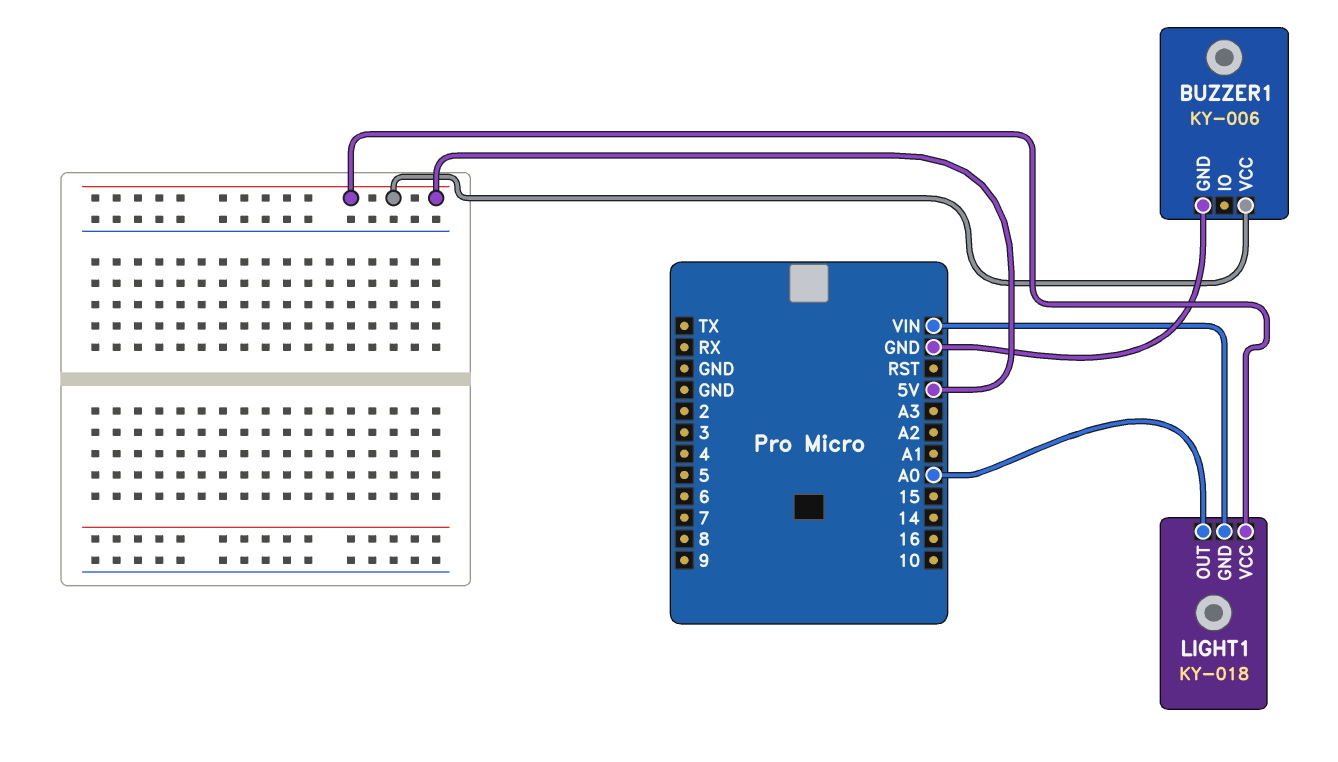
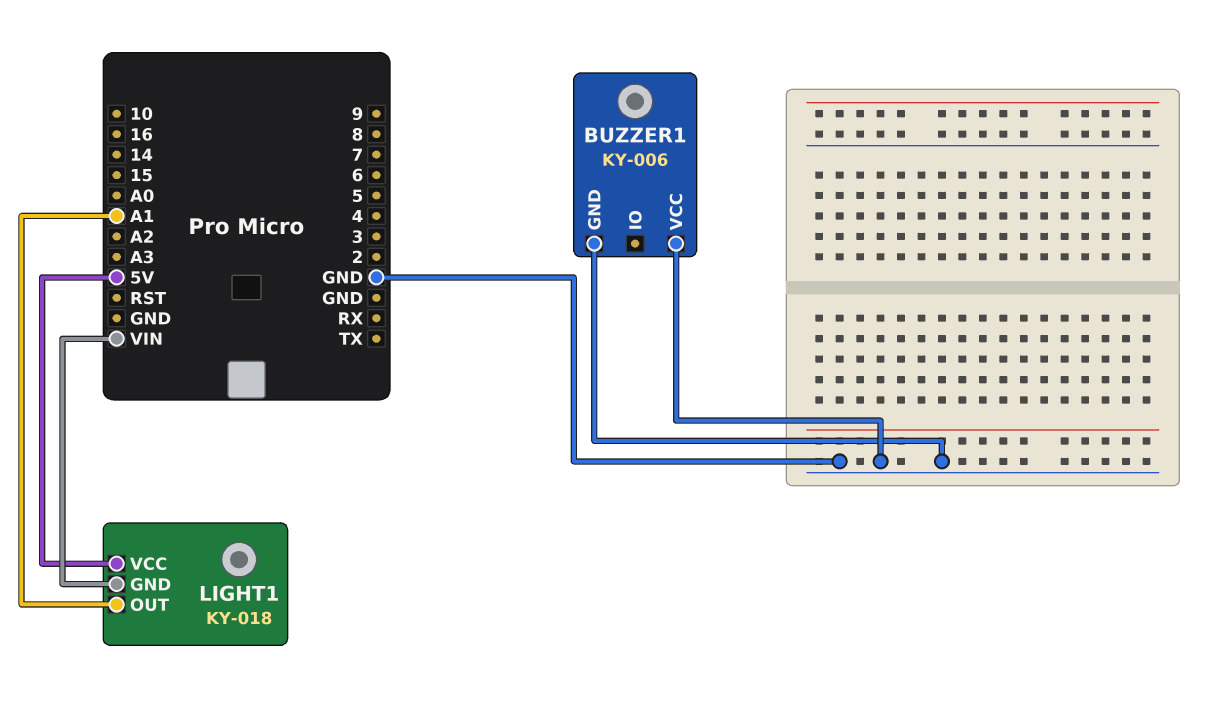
BUZZER1 pin VCC: 5V -> GND
LIGHT1 pin OUT: A0 -> A1

